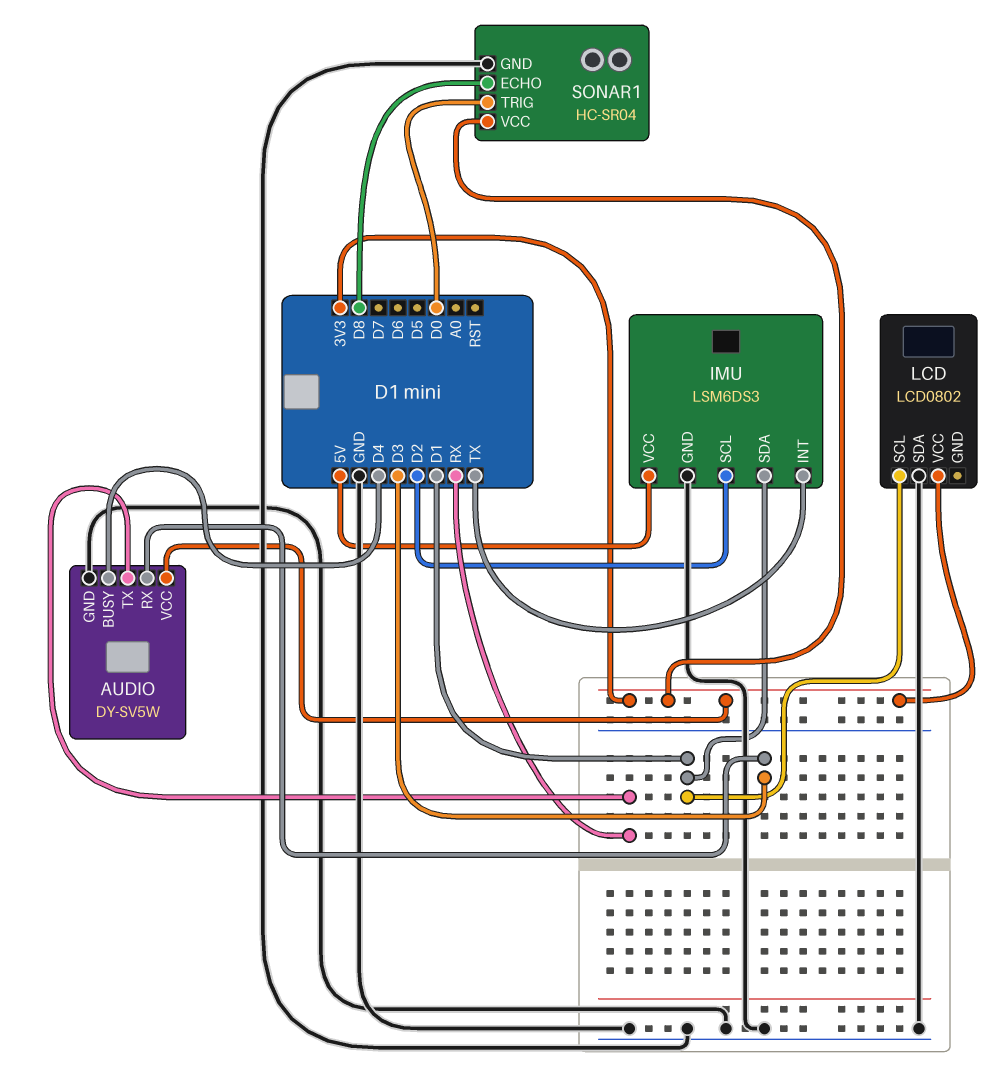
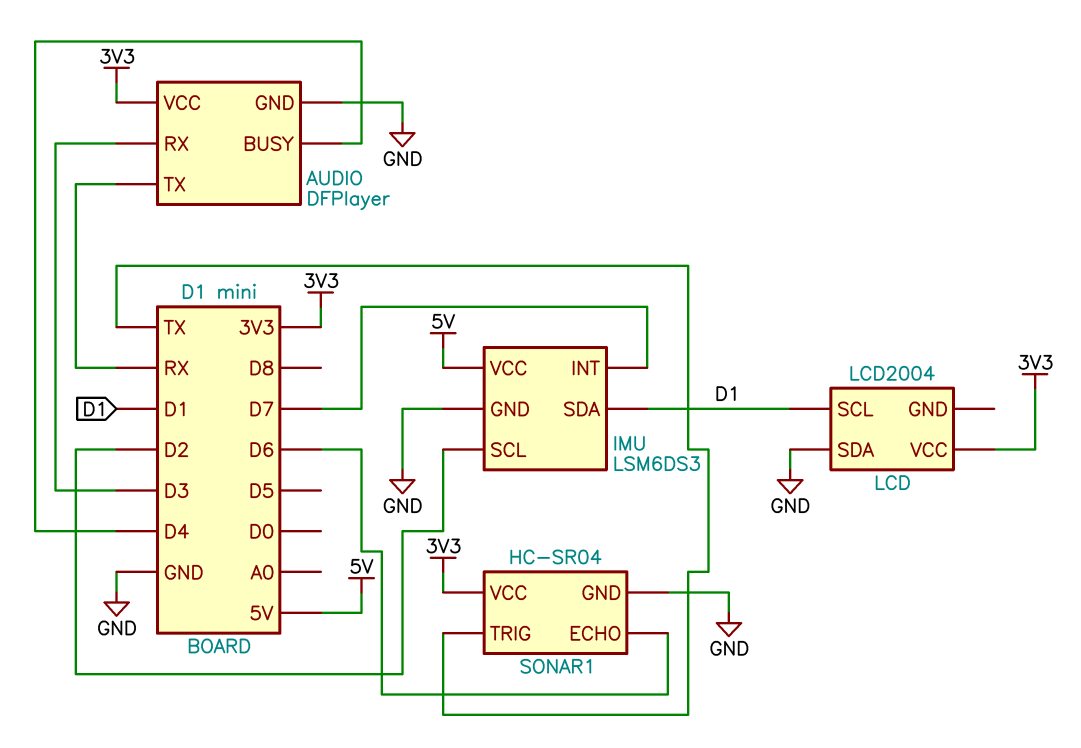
AUDIO: DY-SV5W -> DFPlayer
IMU pin INT: TX -> D7
LCD: LCD0802 -> LCD2004
SONAR1 pin ECHO: D8 -> D6
SONAR1 pin TRIG: D0 -> TX

